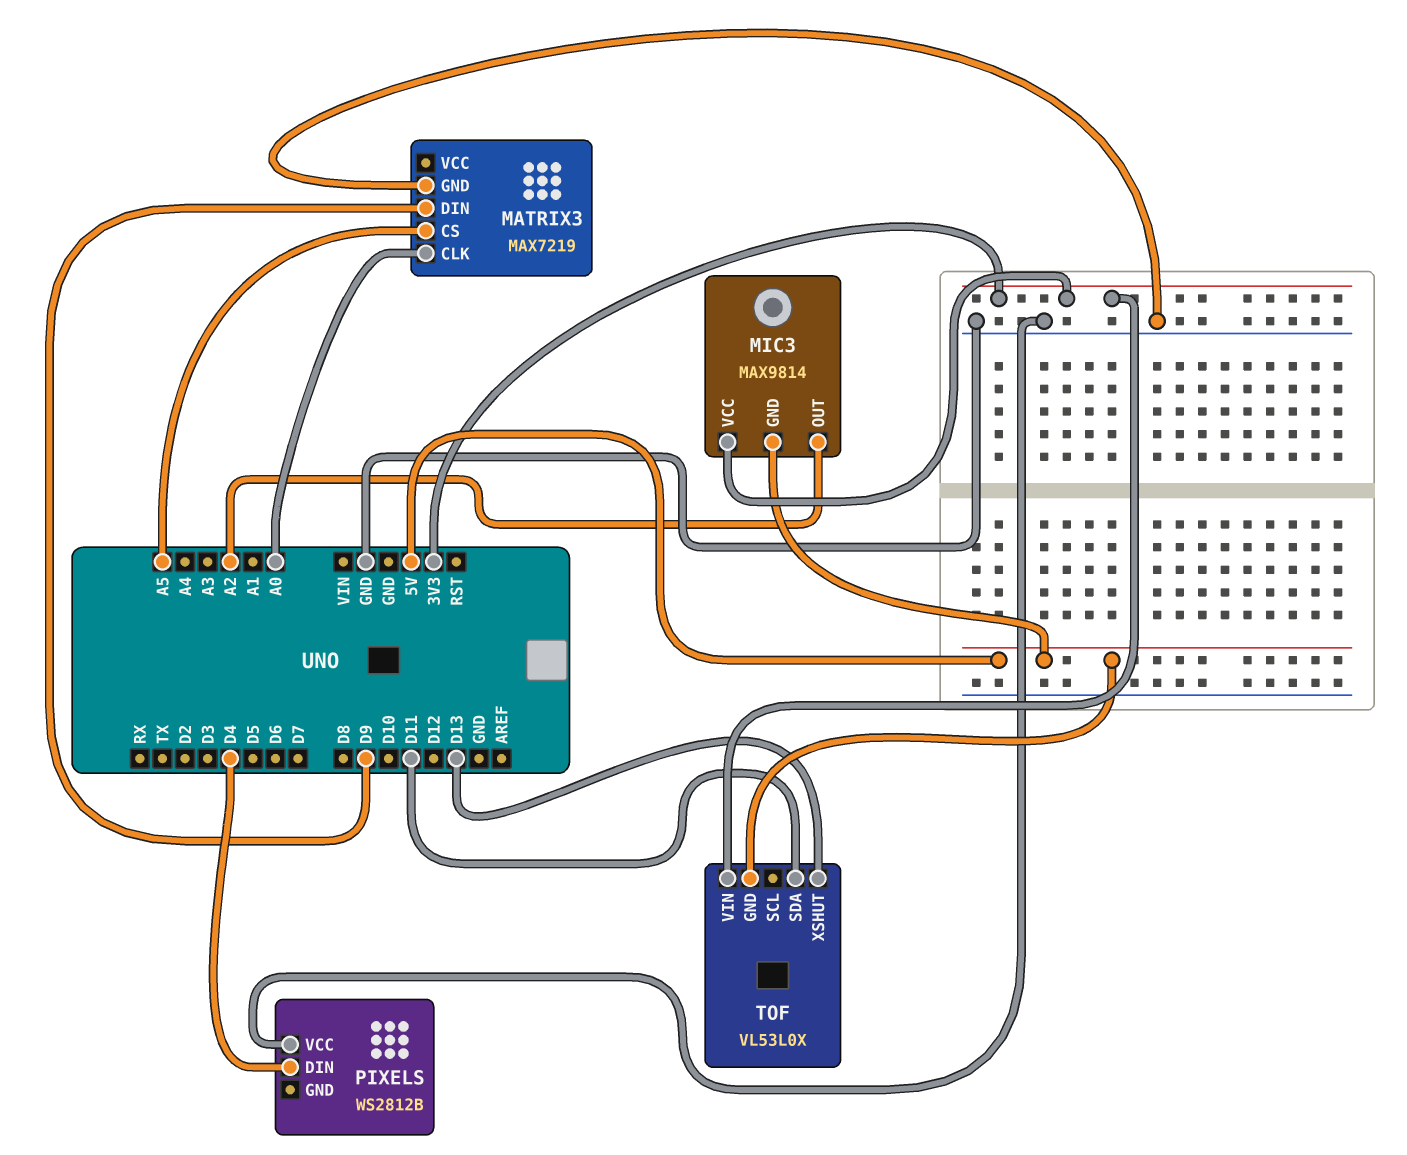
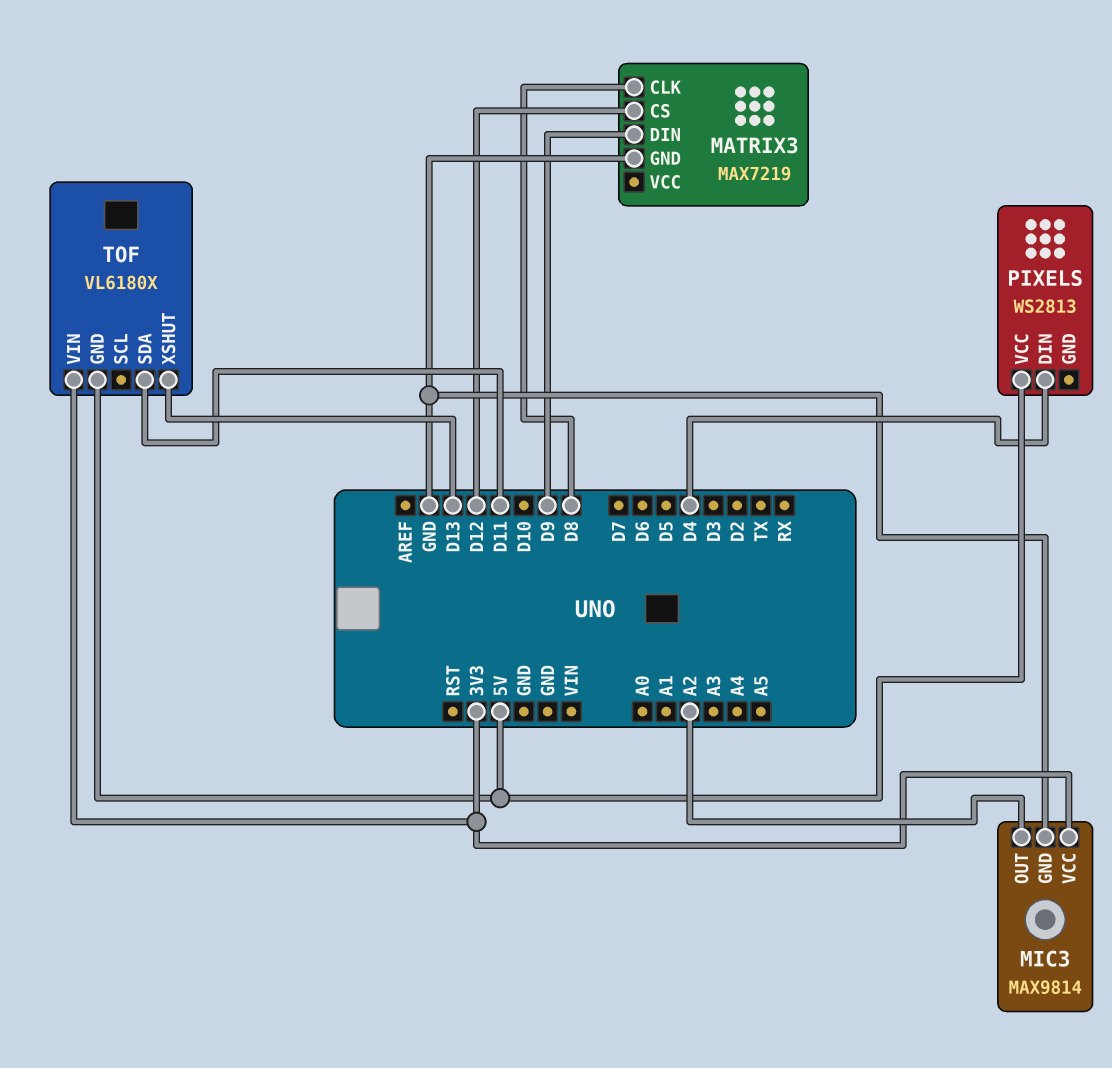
MATRIX3 pin CLK: A0 -> D8
MATRIX3 pin CS: A5 -> D12
MIC3 pin GND: 5V -> GND
PIXELS: WS2812B -> WS2813
PIXELS pin VCC: GND -> 5V
TOF: VL53L0X -> VL6180X

